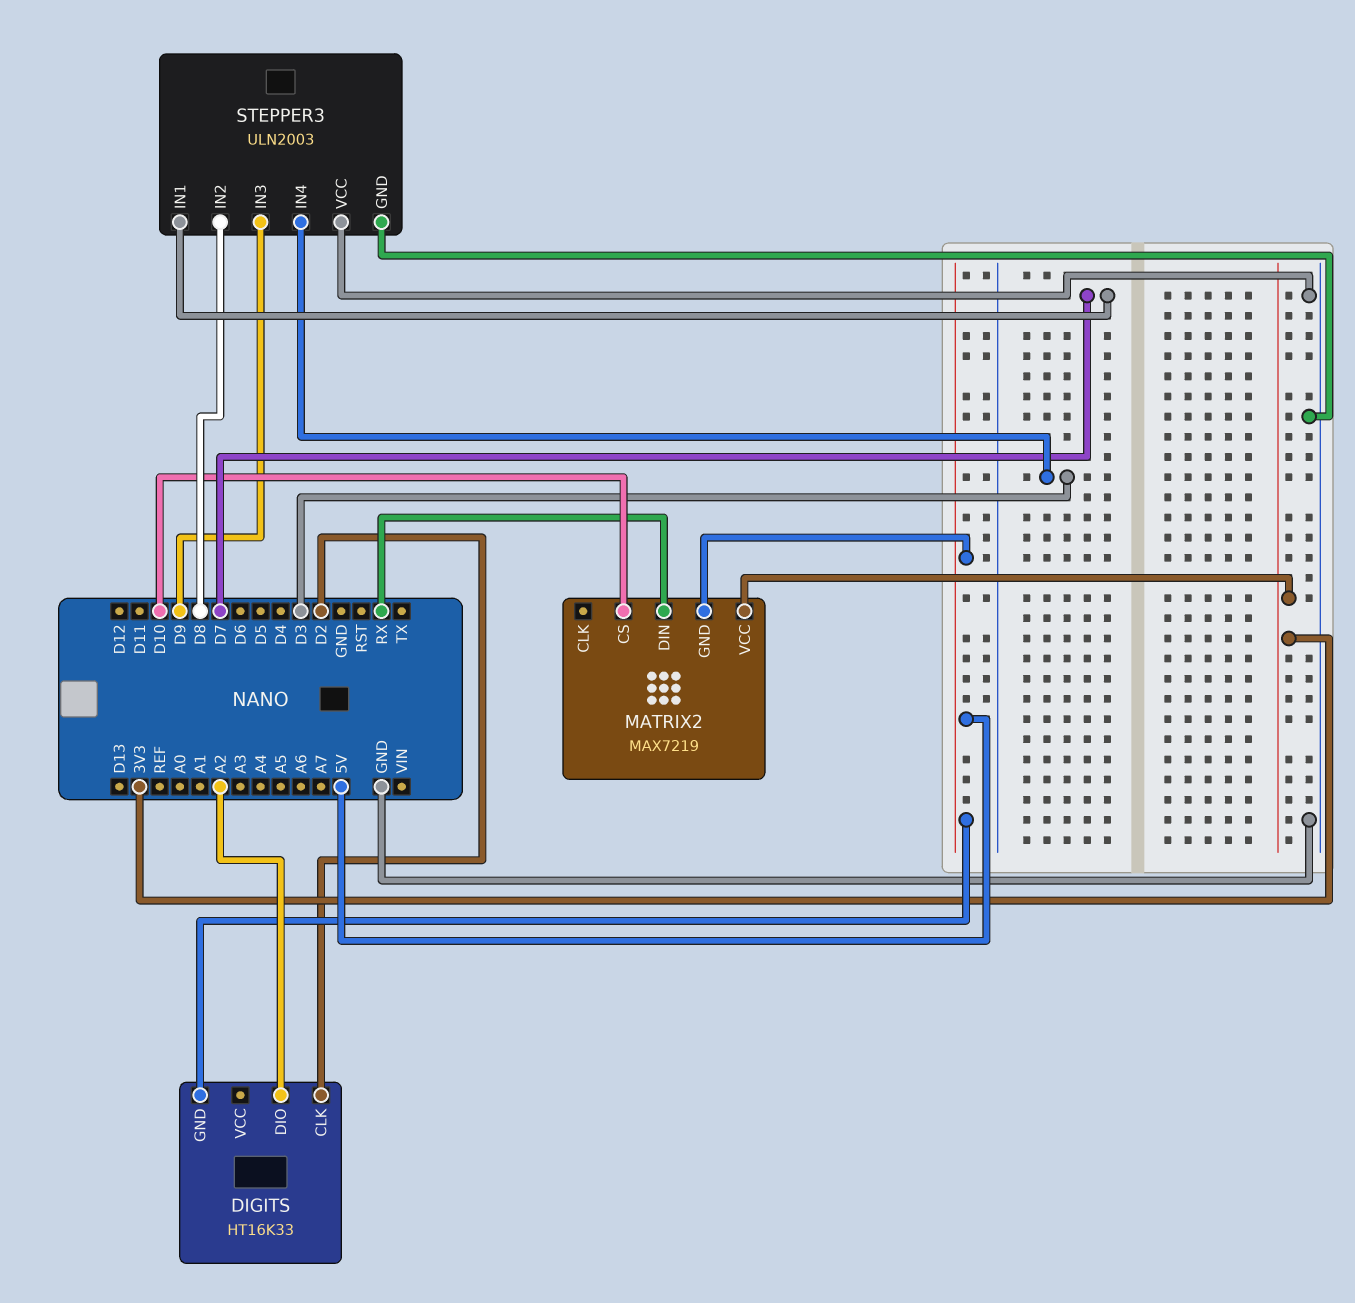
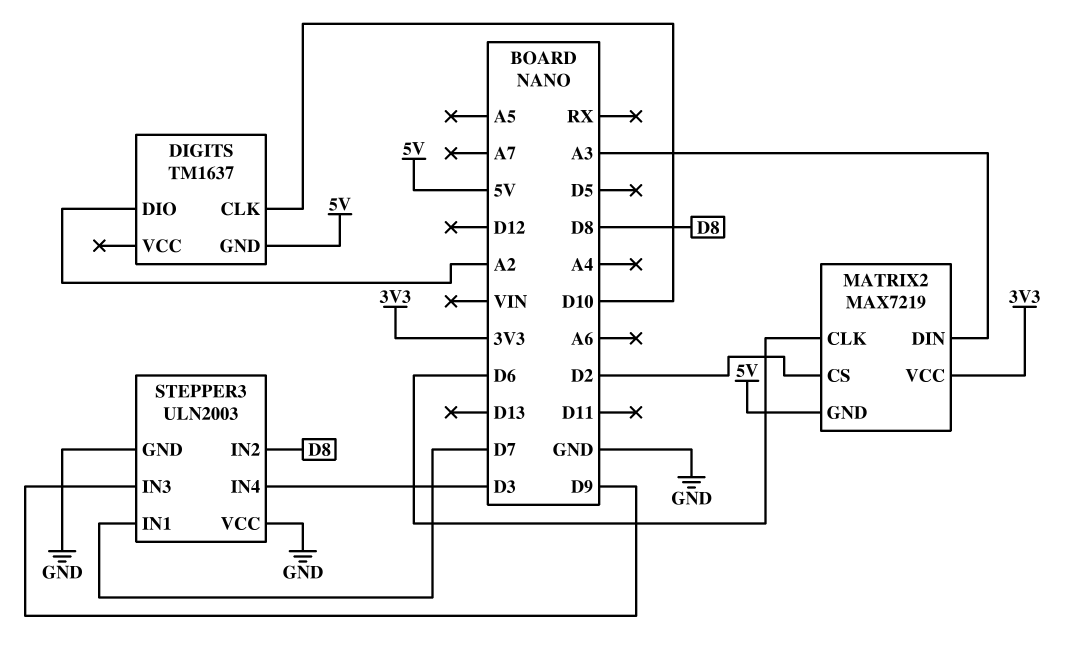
DIGITS: HT16K33 -> TM1637
DIGITS pin CLK: D2 -> D10
MATRIX2 pin CLK: none -> D6
MATRIX2 pin CS: D10 -> D2
MATRIX2 pin DIN: RX -> A3

